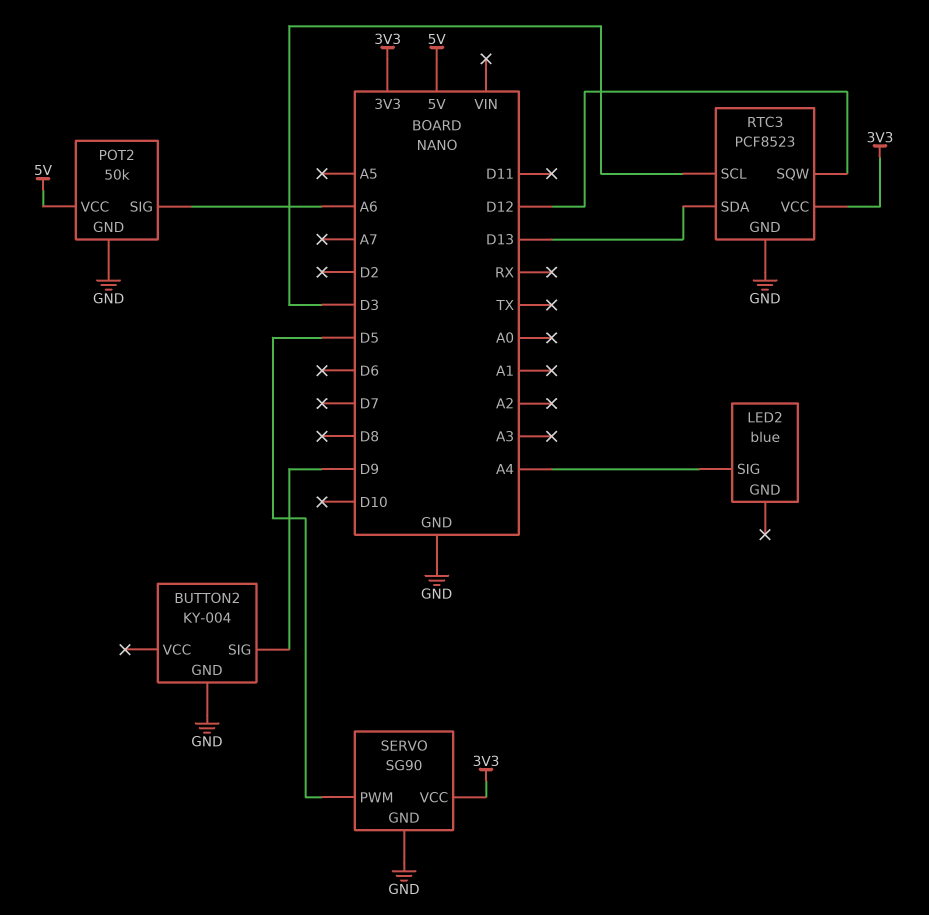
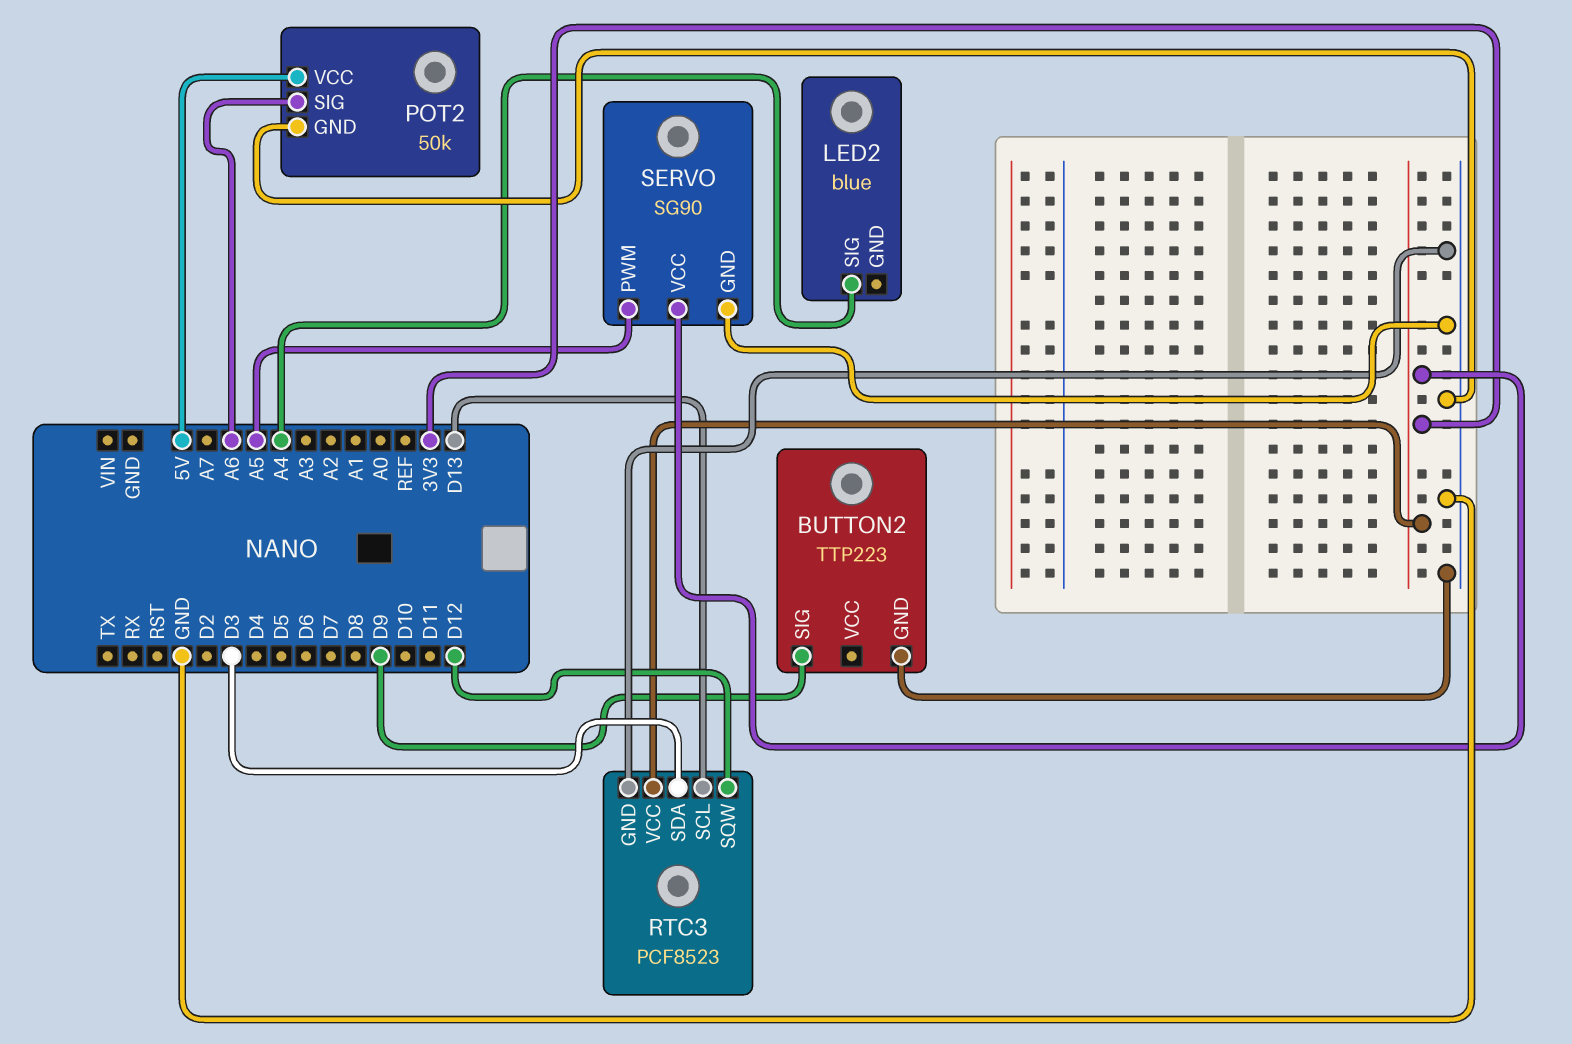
BUTTON2: KY-004 -> TTP223
RTC3 pin SCL: D3 -> D13
RTC3 pin SDA: D13 -> D3
SERVO pin PWM: D5 -> A5

